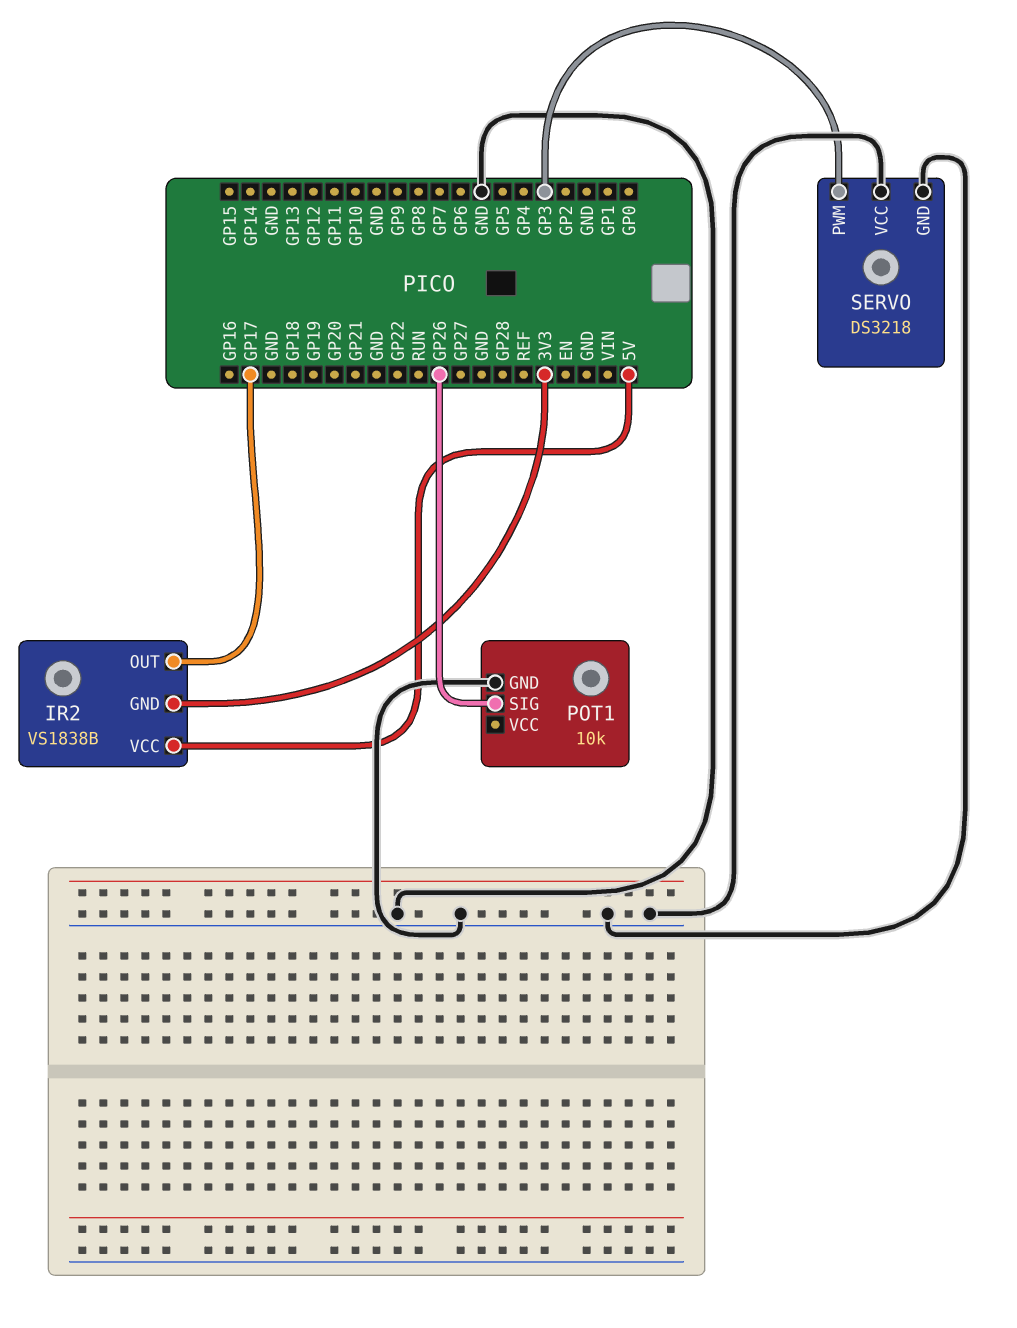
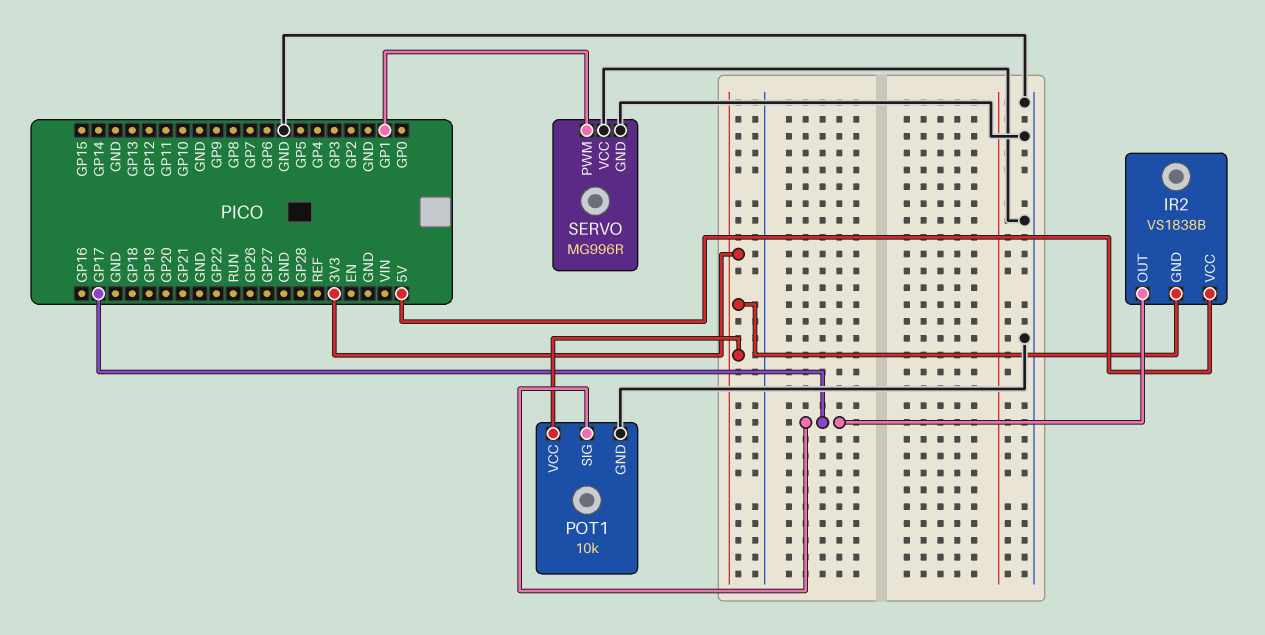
POT1 pin SIG: GP26 -> GP17
POT1 pin VCC: none -> 3V3
SERVO: DS3218 -> MG996R
SERVO pin PWM: GP3 -> GP1

